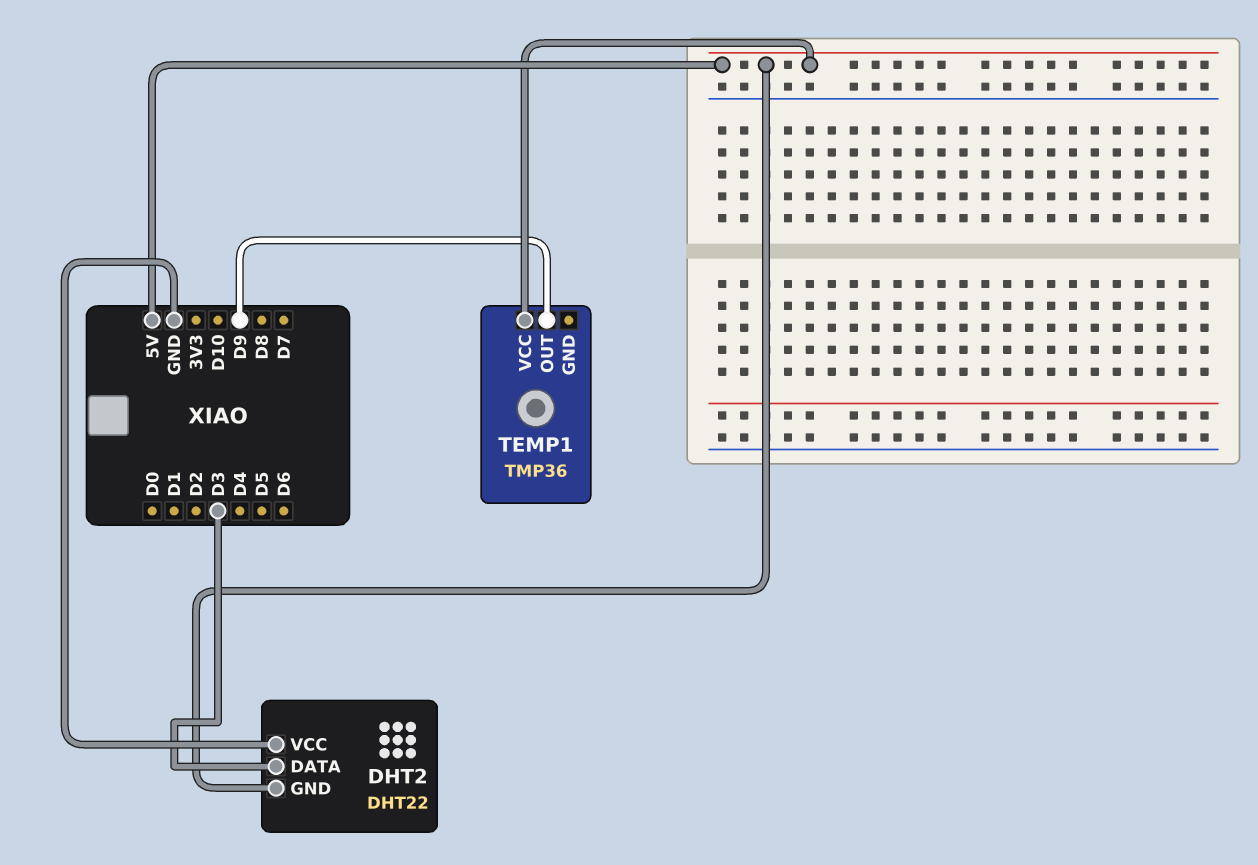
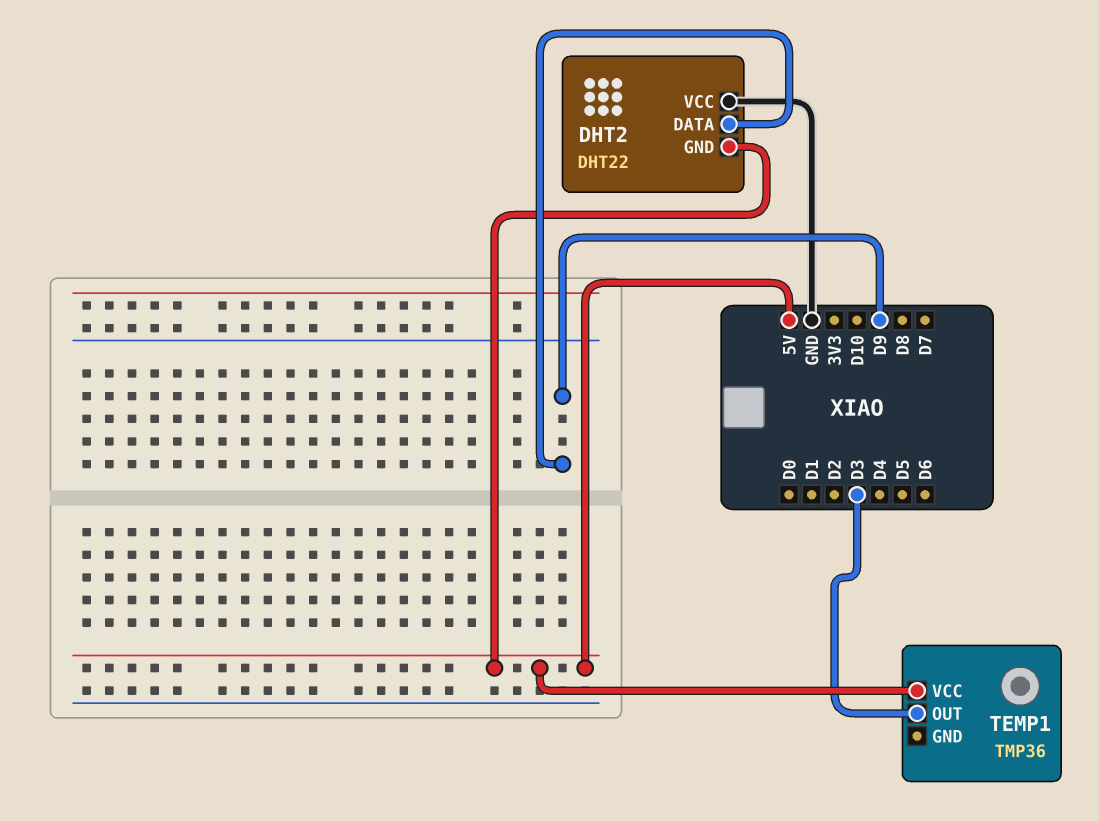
DHT2 pin DATA: D3 -> D9
TEMP1 pin OUT: D9 -> D3

